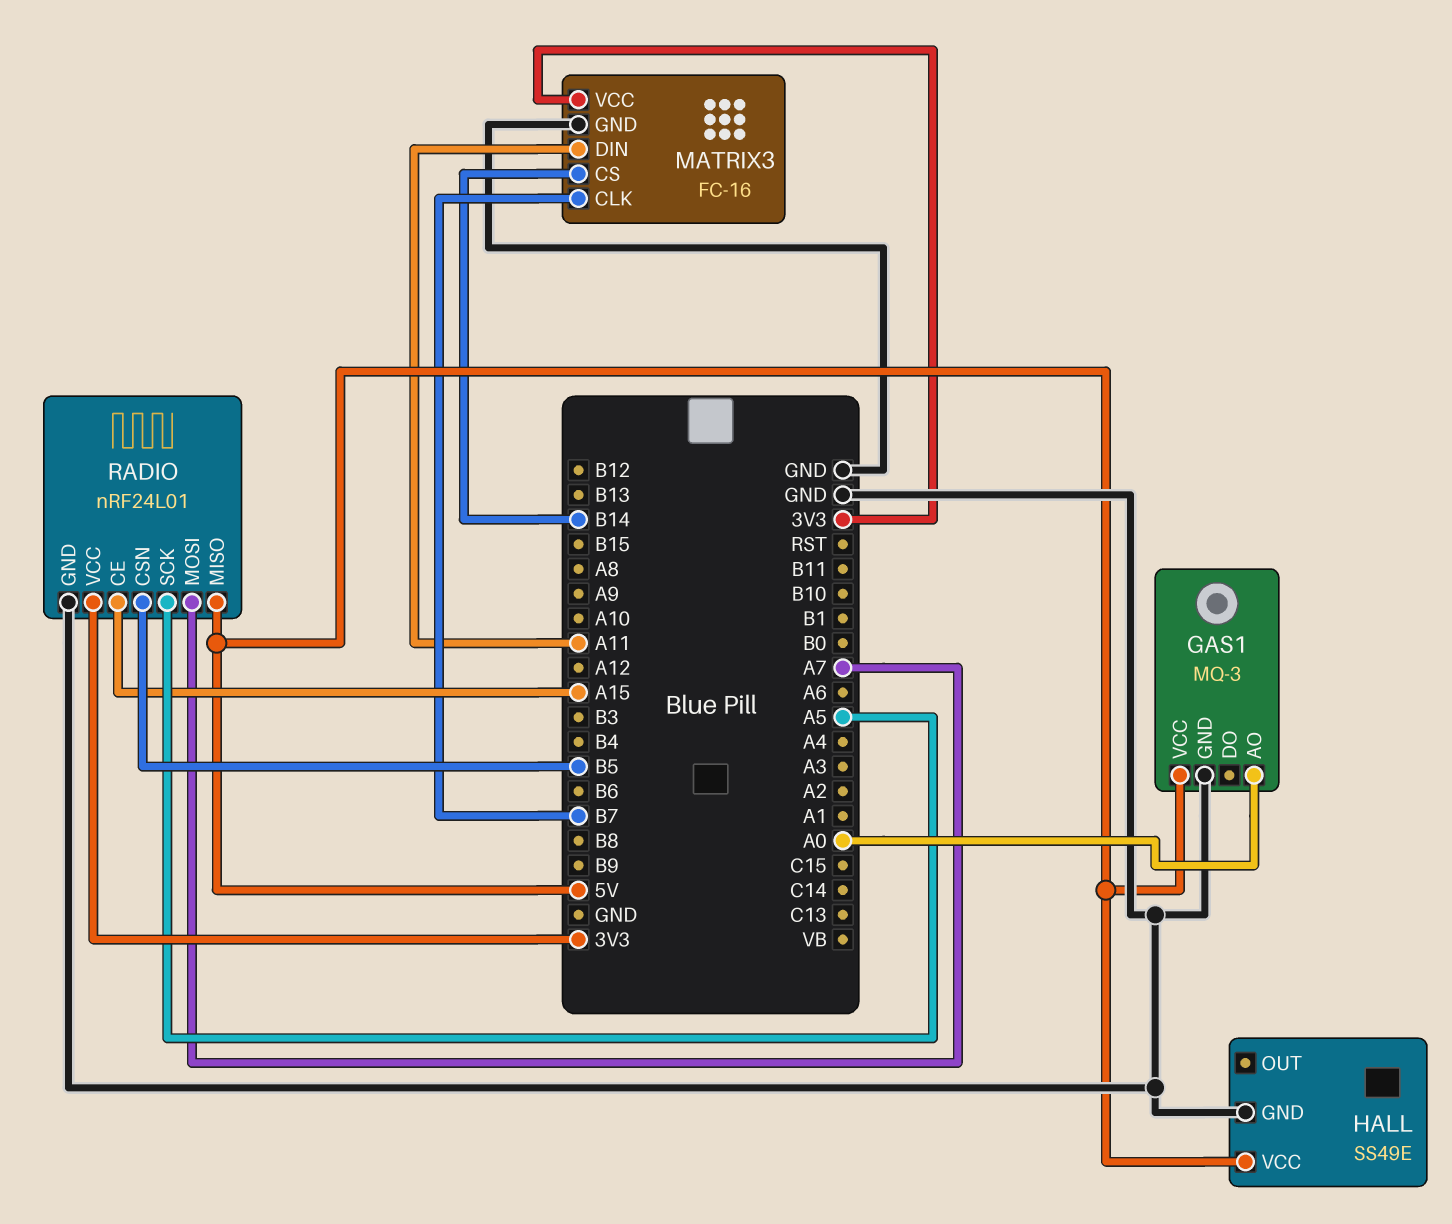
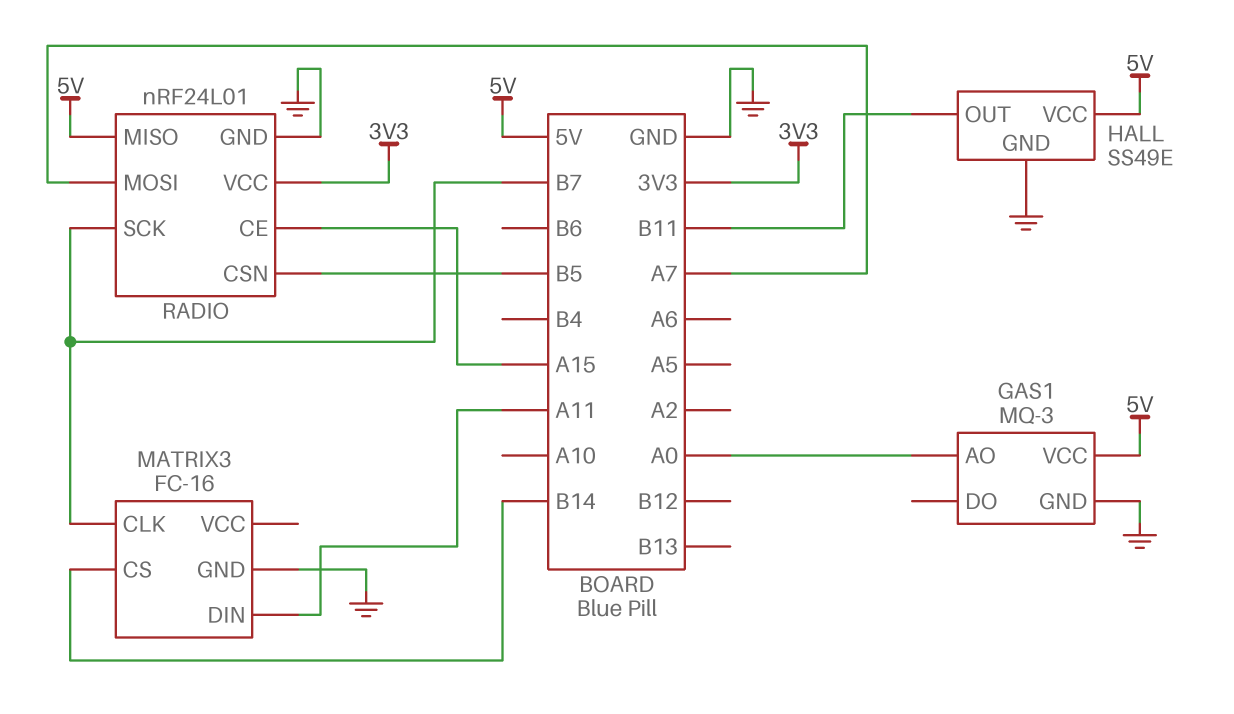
HALL pin OUT: none -> B11
MATRIX3 pin VCC: 3V3 -> none
RADIO pin SCK: A5 -> B7

